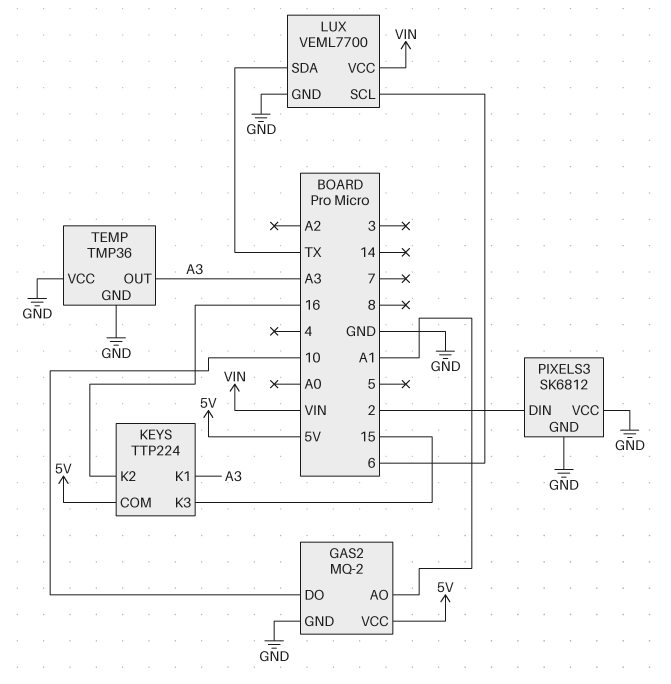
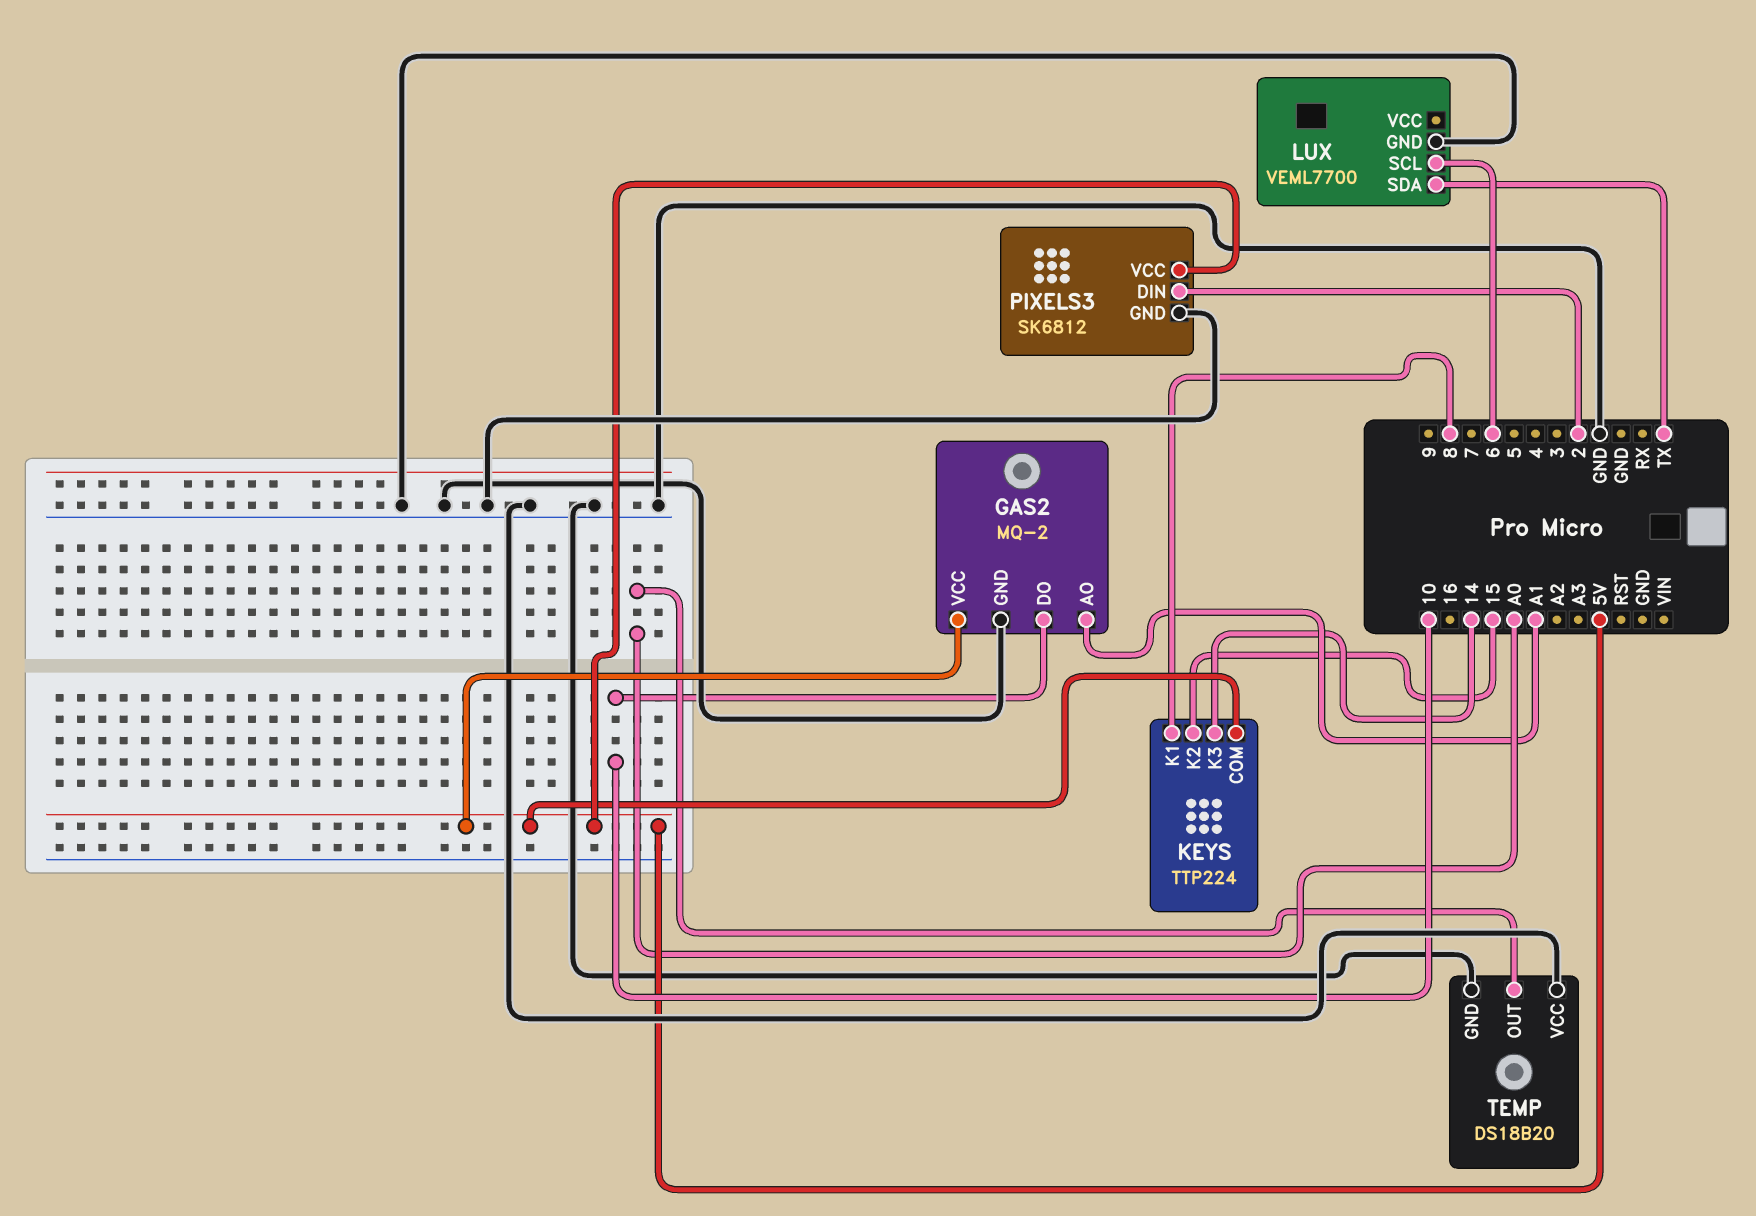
KEYS pin K1: A3 -> 8
KEYS pin K2: 16 -> 15
KEYS pin K3: 15 -> 14
LUX pin VCC: VIN -> none
PIXELS3 pin VCC: GND -> 5V
TEMP: TMP36 -> DS18B20
TEMP pin OUT: A3 -> A0

